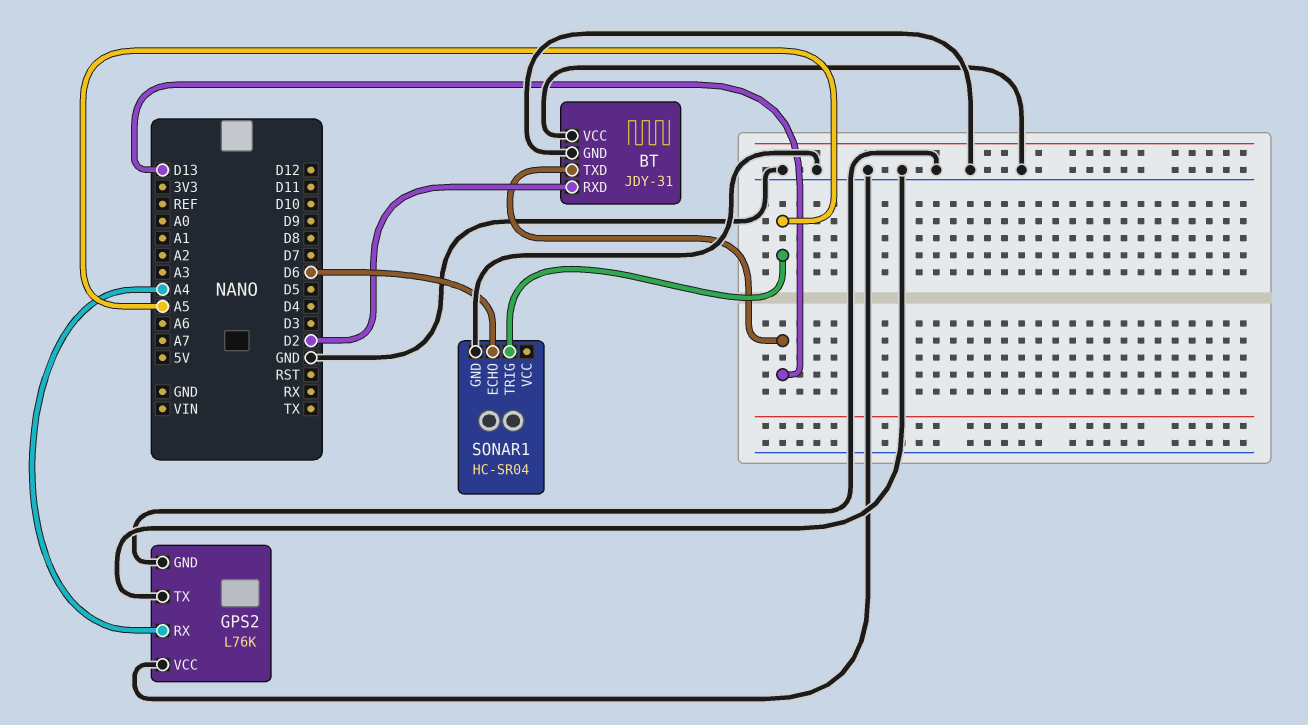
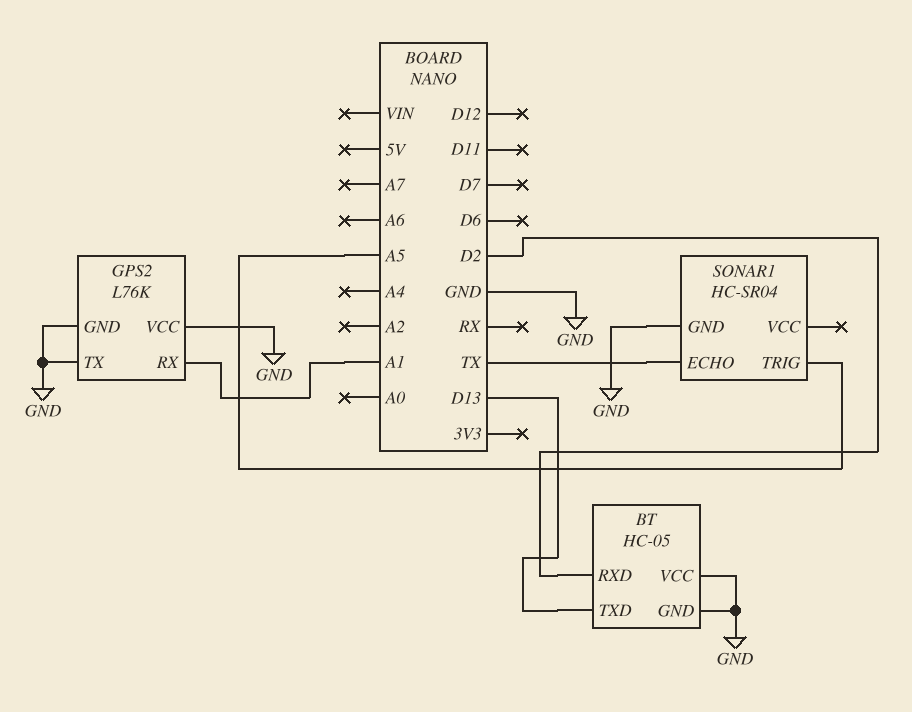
BT: JDY-31 -> HC-05
GPS2 pin RX: A4 -> A1
SONAR1 pin ECHO: D6 -> TX

